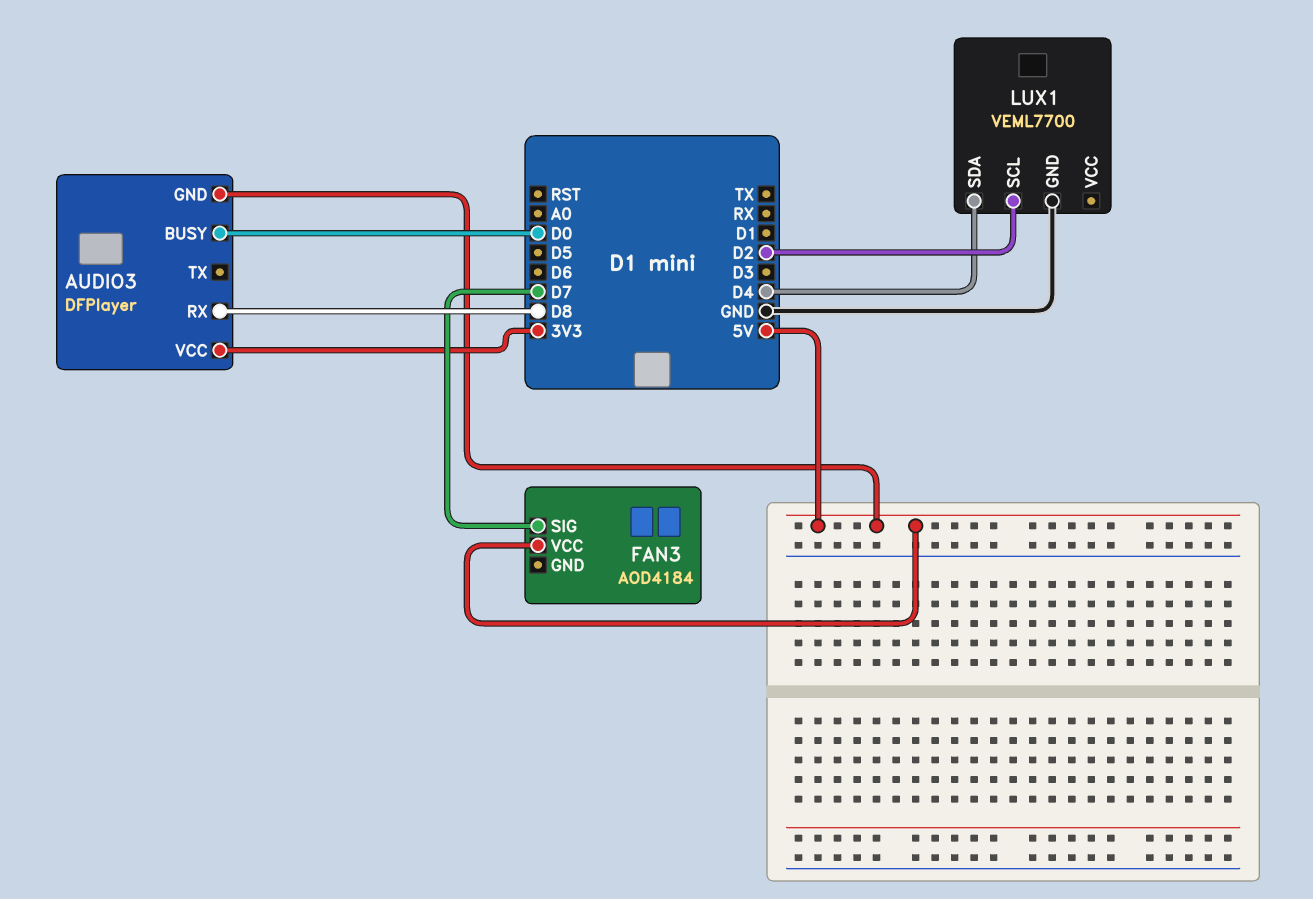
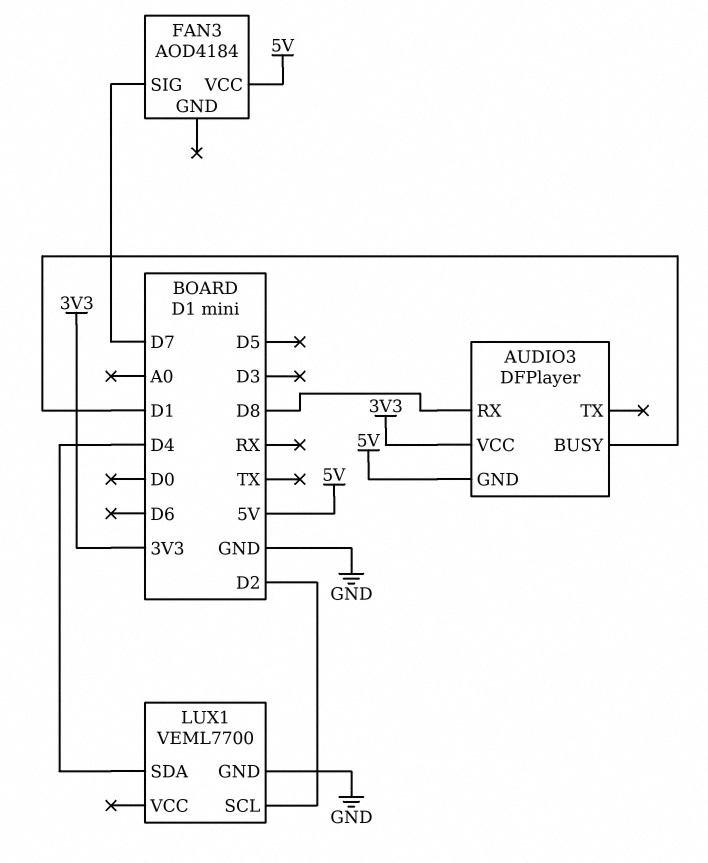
AUDIO3 pin BUSY: D0 -> D1

